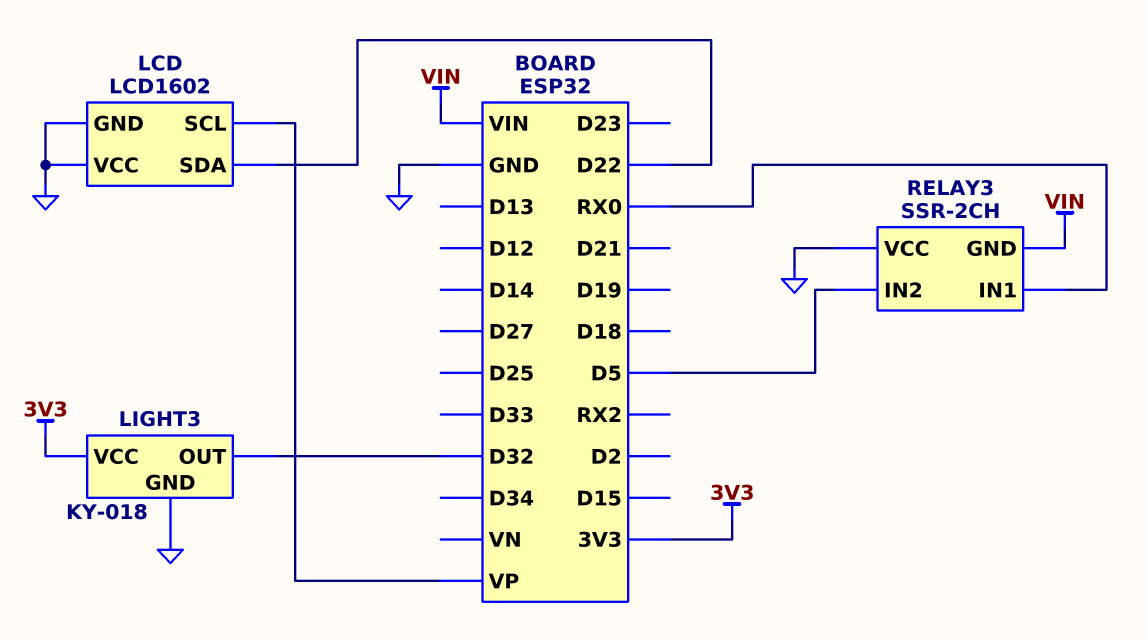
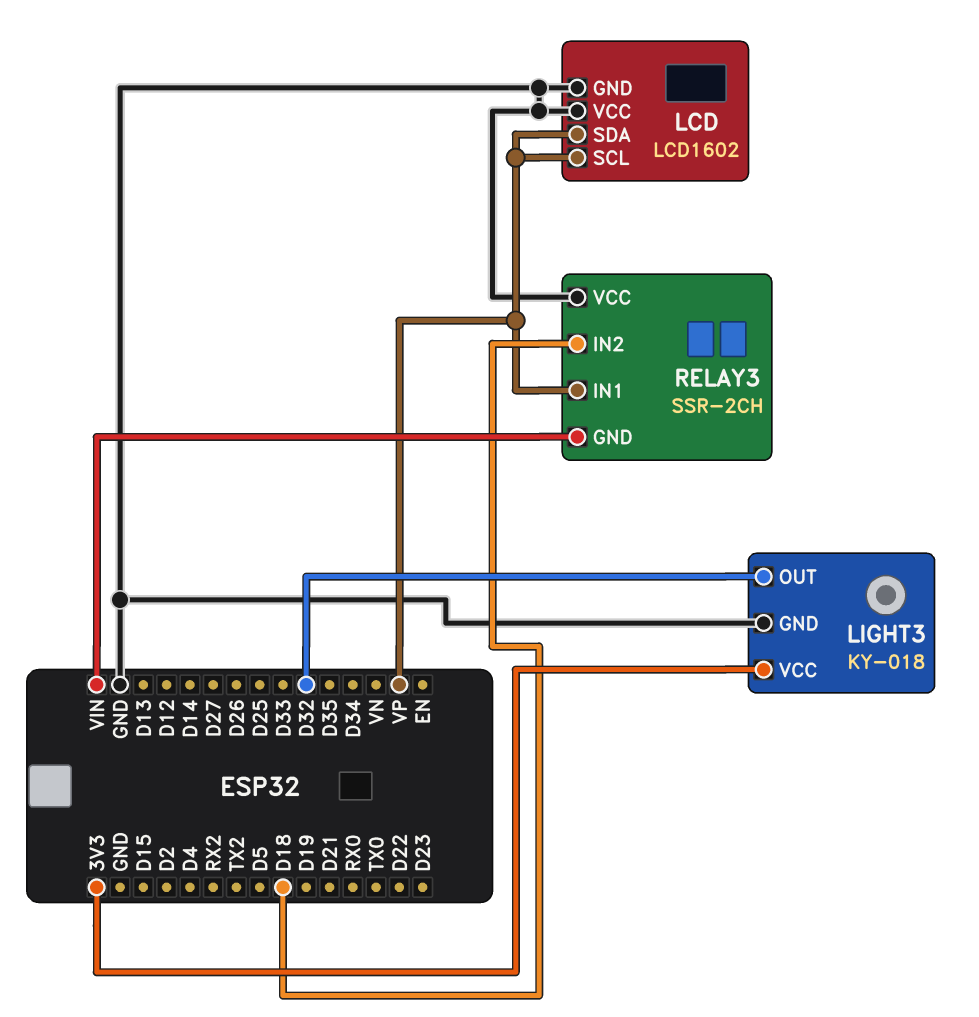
LCD pin SDA: D22 -> VP
RELAY3 pin IN1: RX0 -> VP
RELAY3 pin IN2: D5 -> D18

